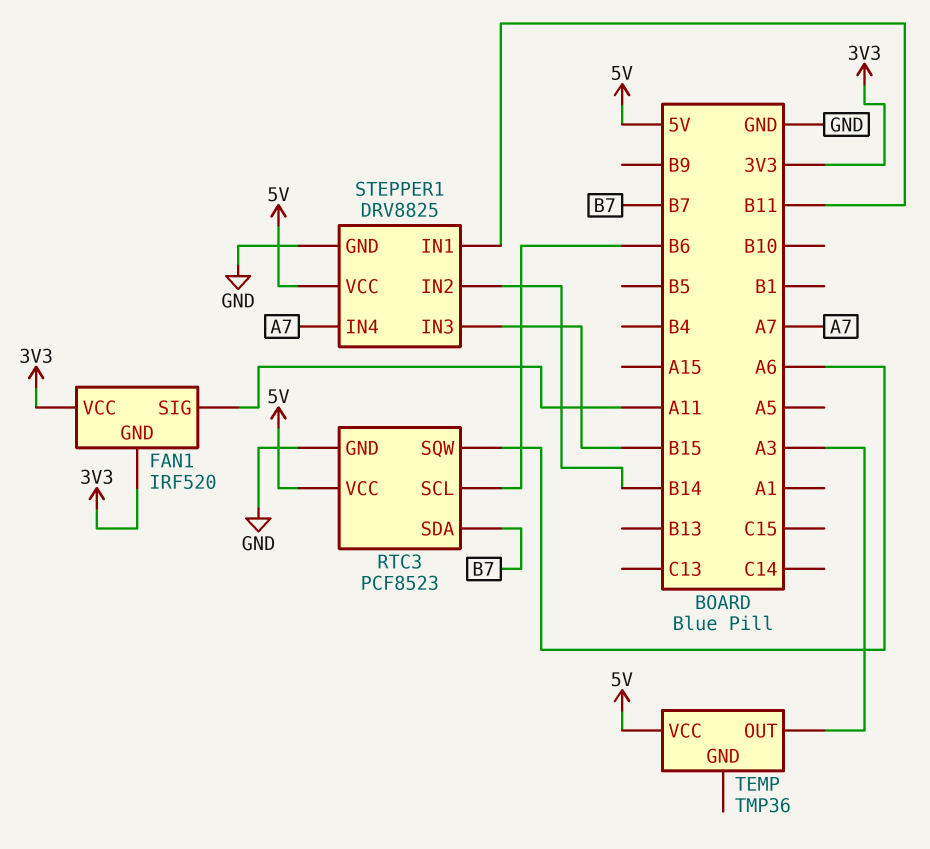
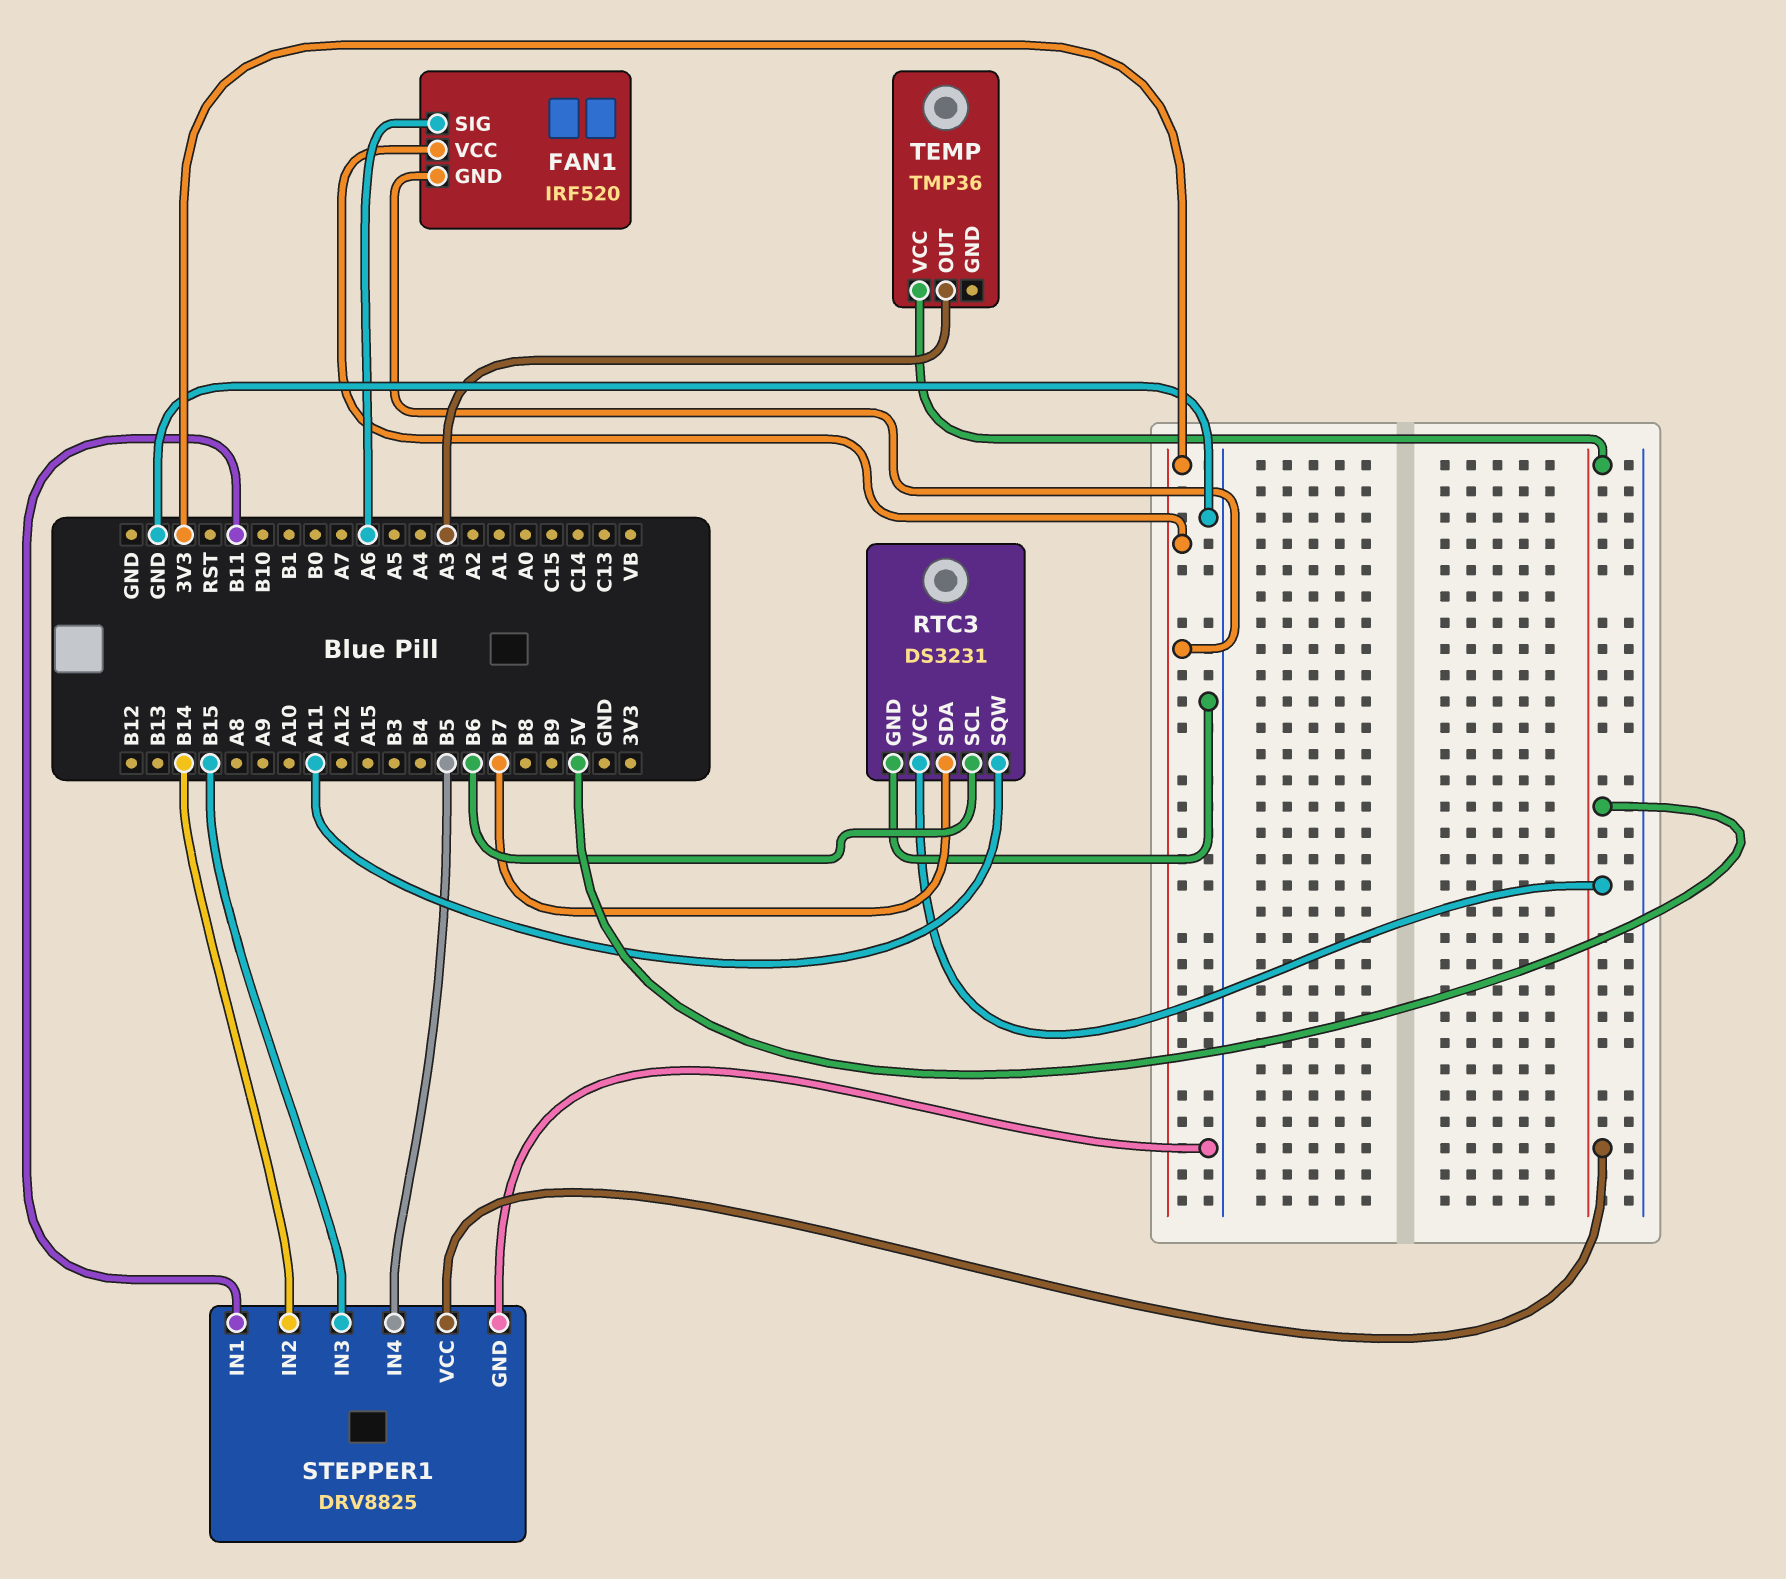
FAN1 pin SIG: A11 -> A6
RTC3: PCF8523 -> DS3231
RTC3 pin SQW: A6 -> A11
STEPPER1 pin IN4: A7 -> B5

